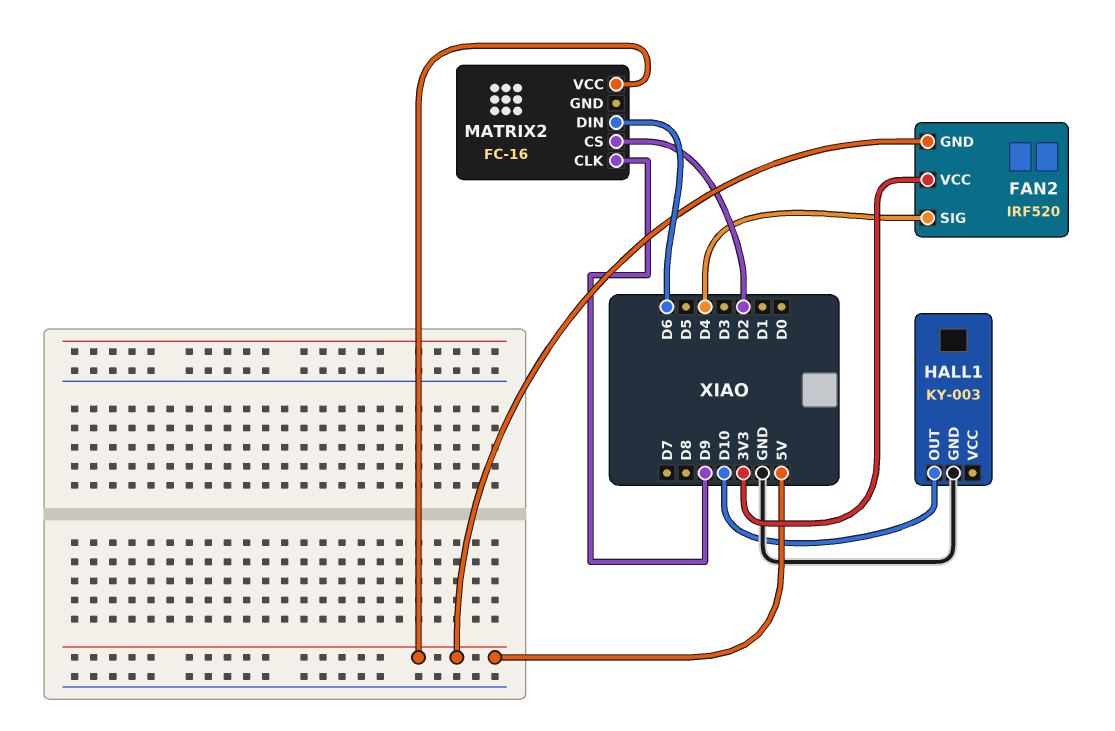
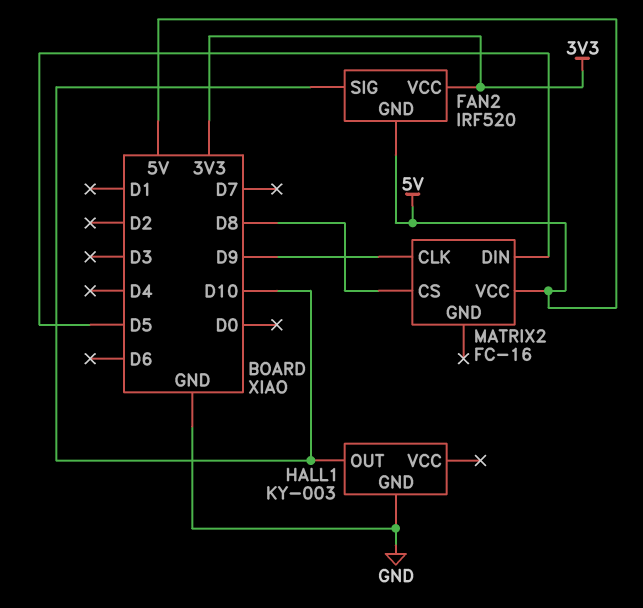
FAN2 pin SIG: D4 -> D10
MATRIX2 pin CS: D2 -> D8
MATRIX2 pin DIN: D6 -> D5

